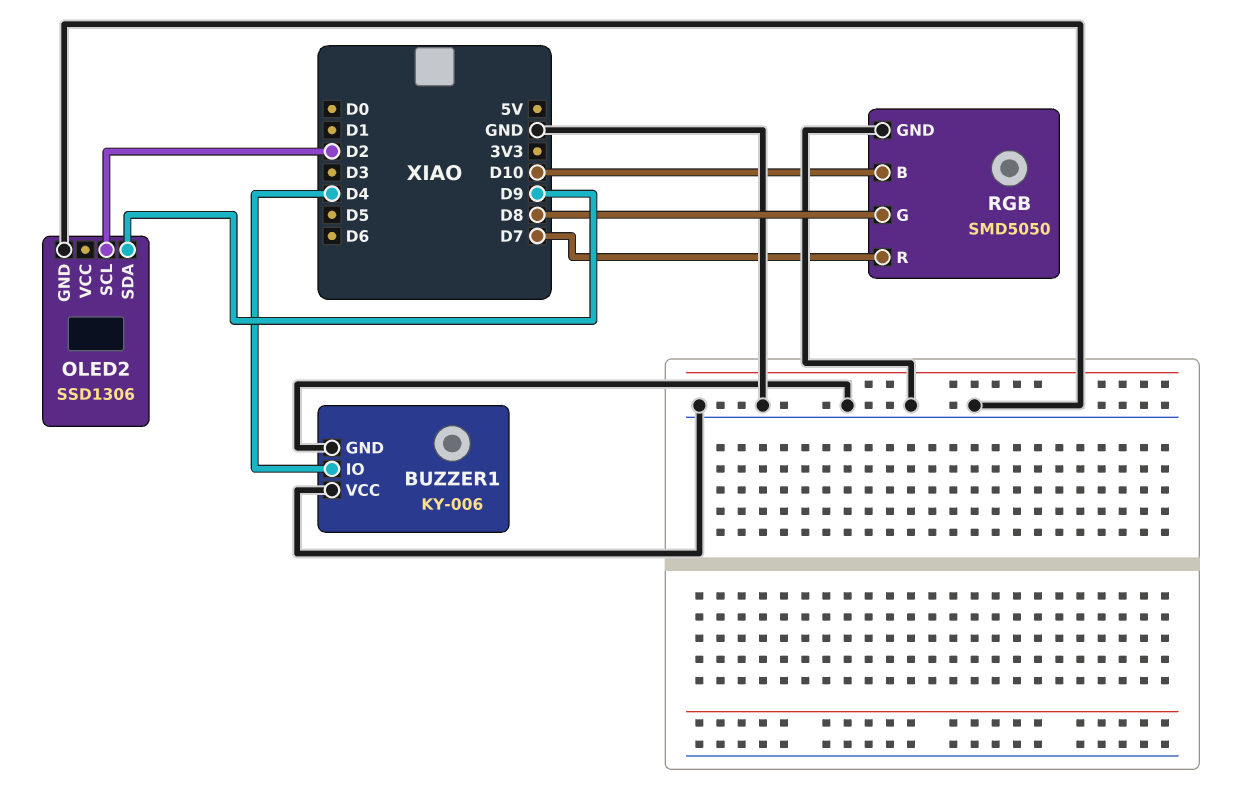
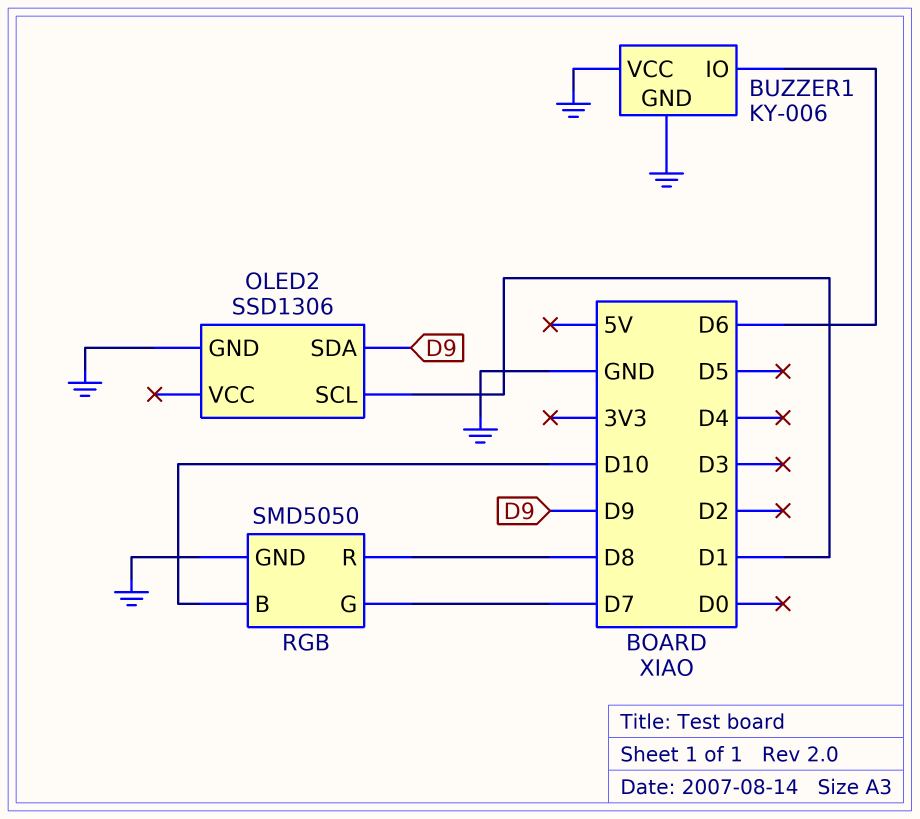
BUZZER1 pin IO: D4 -> D6
OLED2 pin SCL: D2 -> D1
RGB pin G: D8 -> D7
RGB pin R: D7 -> D8

